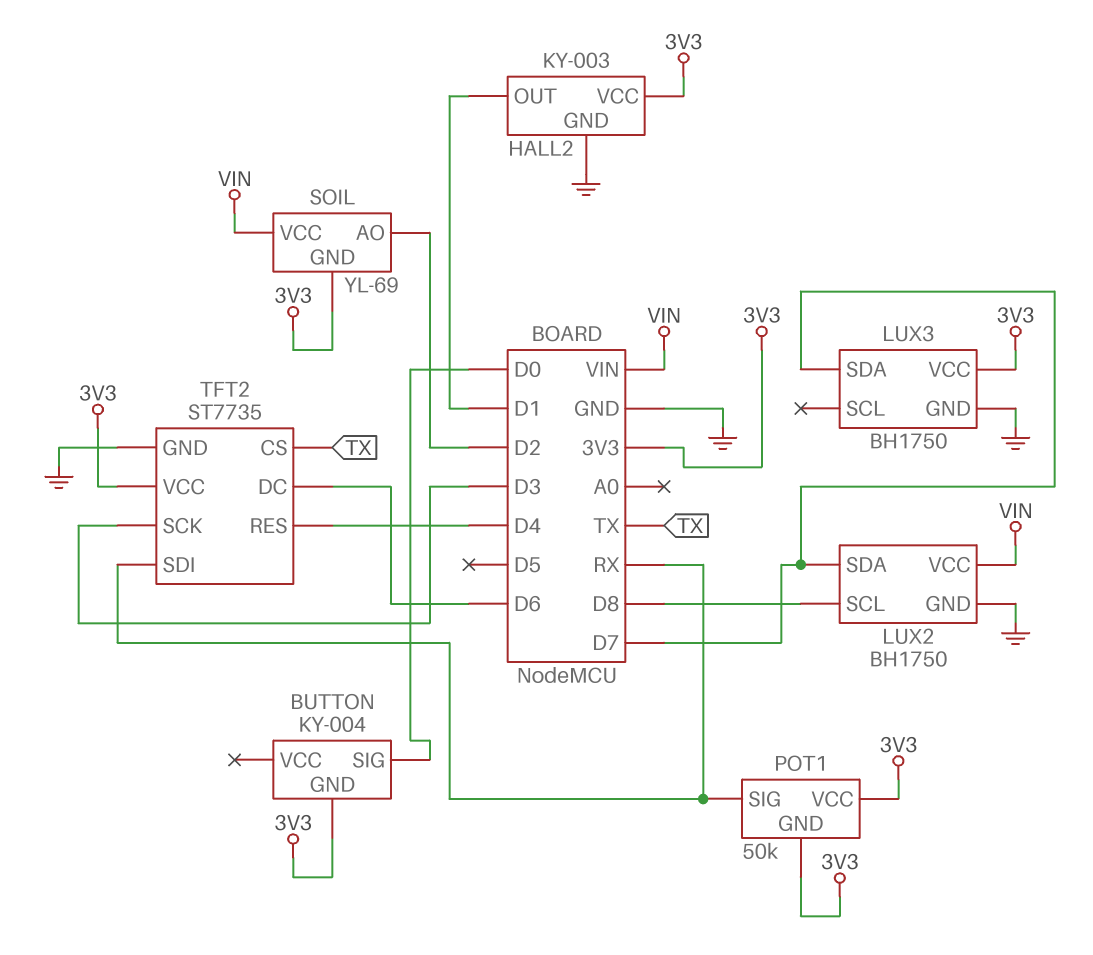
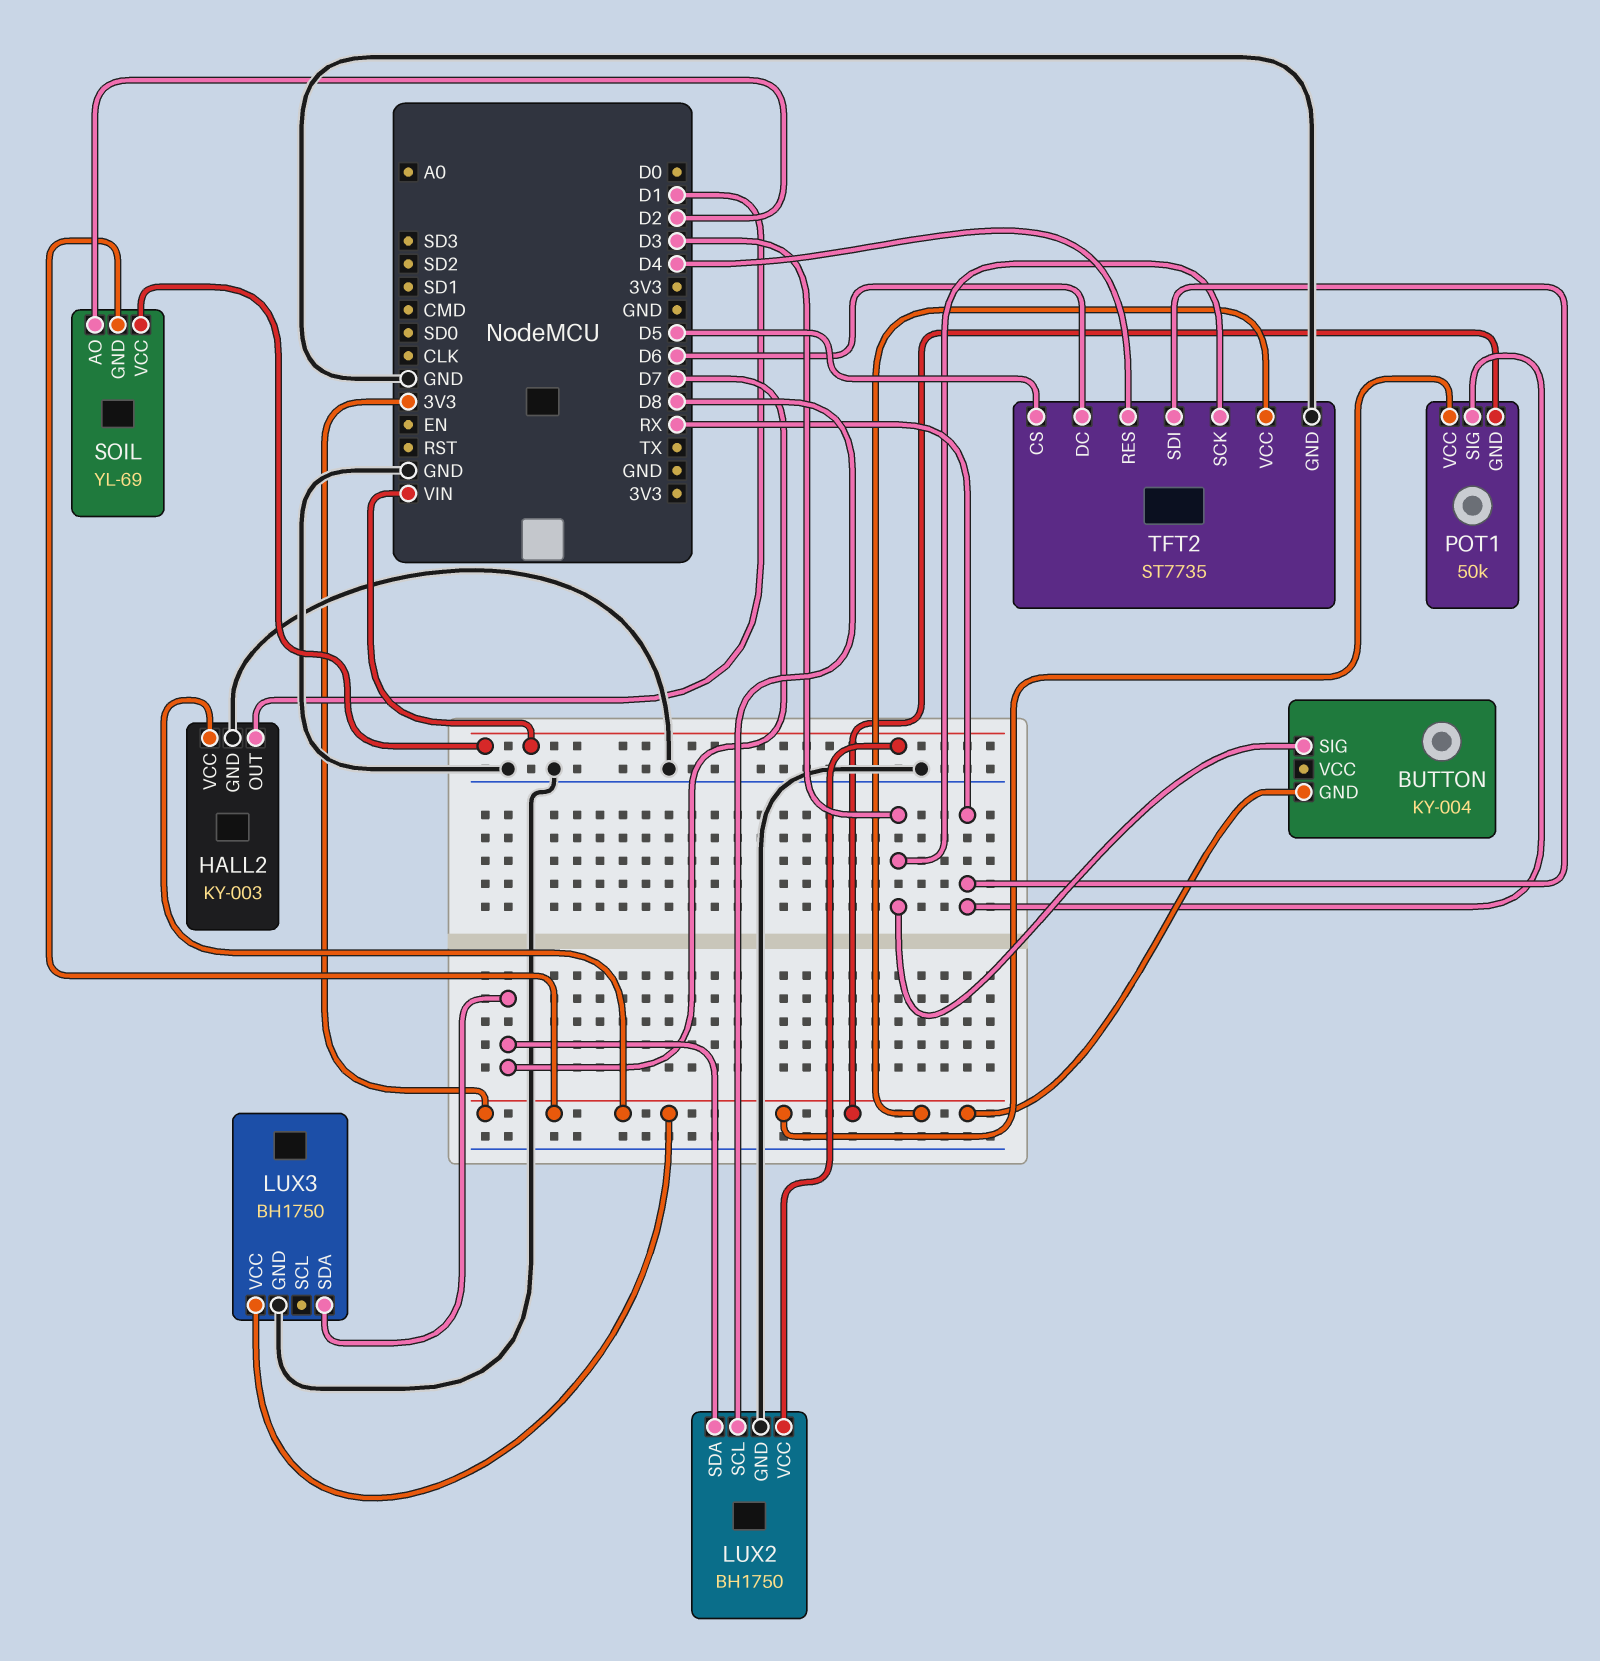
BUTTON pin SIG: D0 -> D3
TFT2 pin CS: TX -> D5

